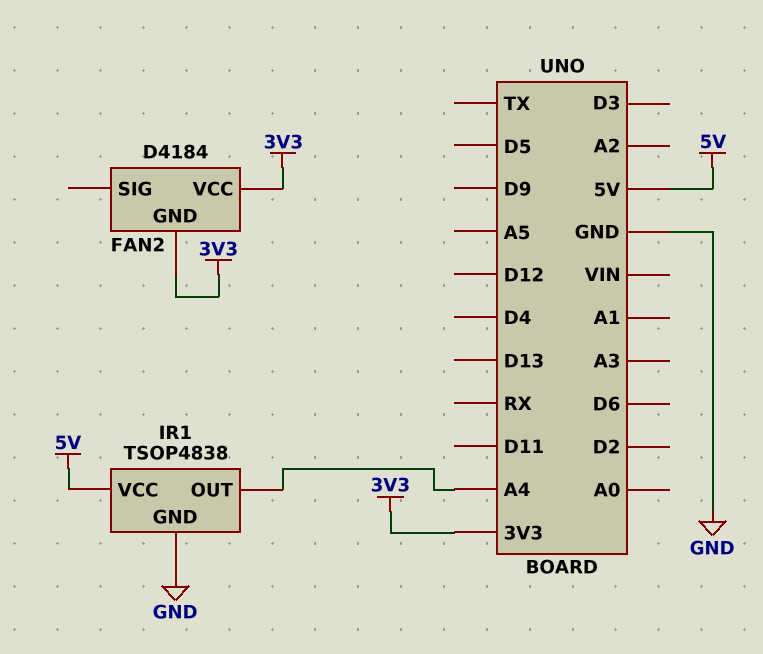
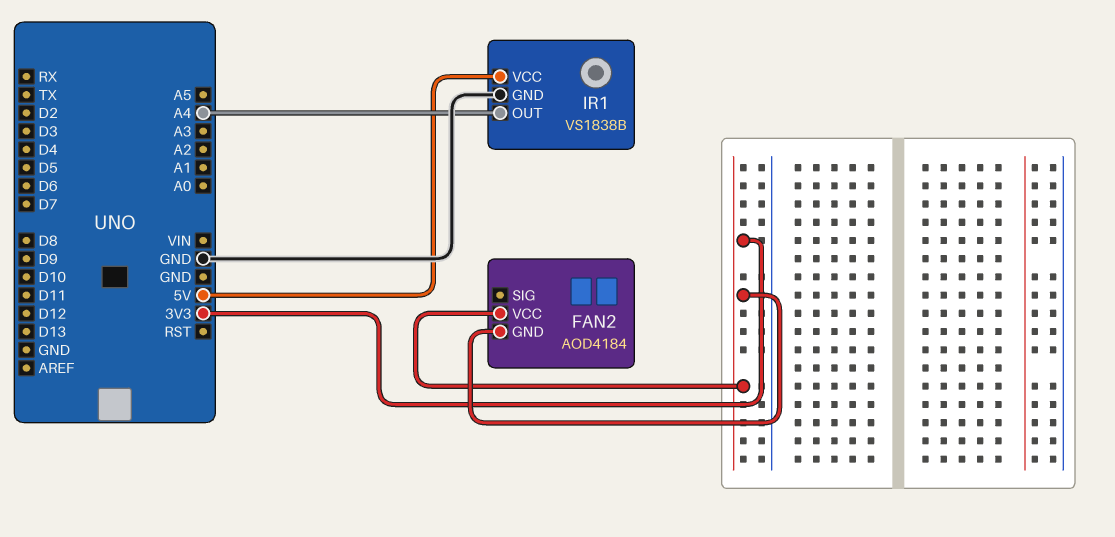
FAN2: D4184 -> AOD4184
IR1: TSOP4838 -> VS1838B

